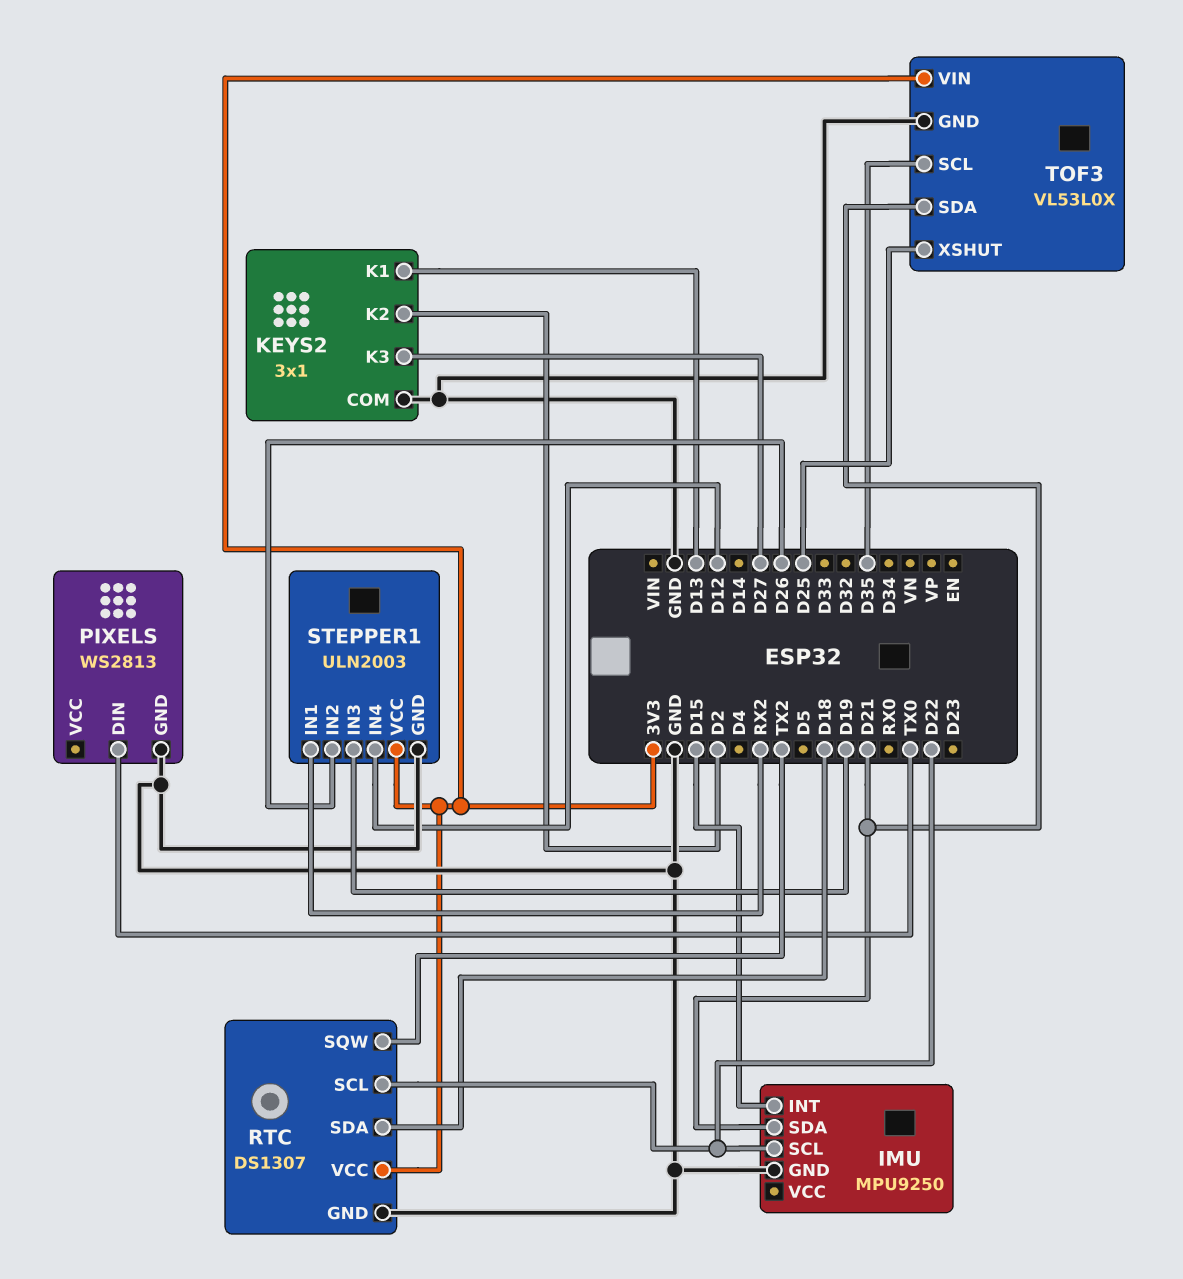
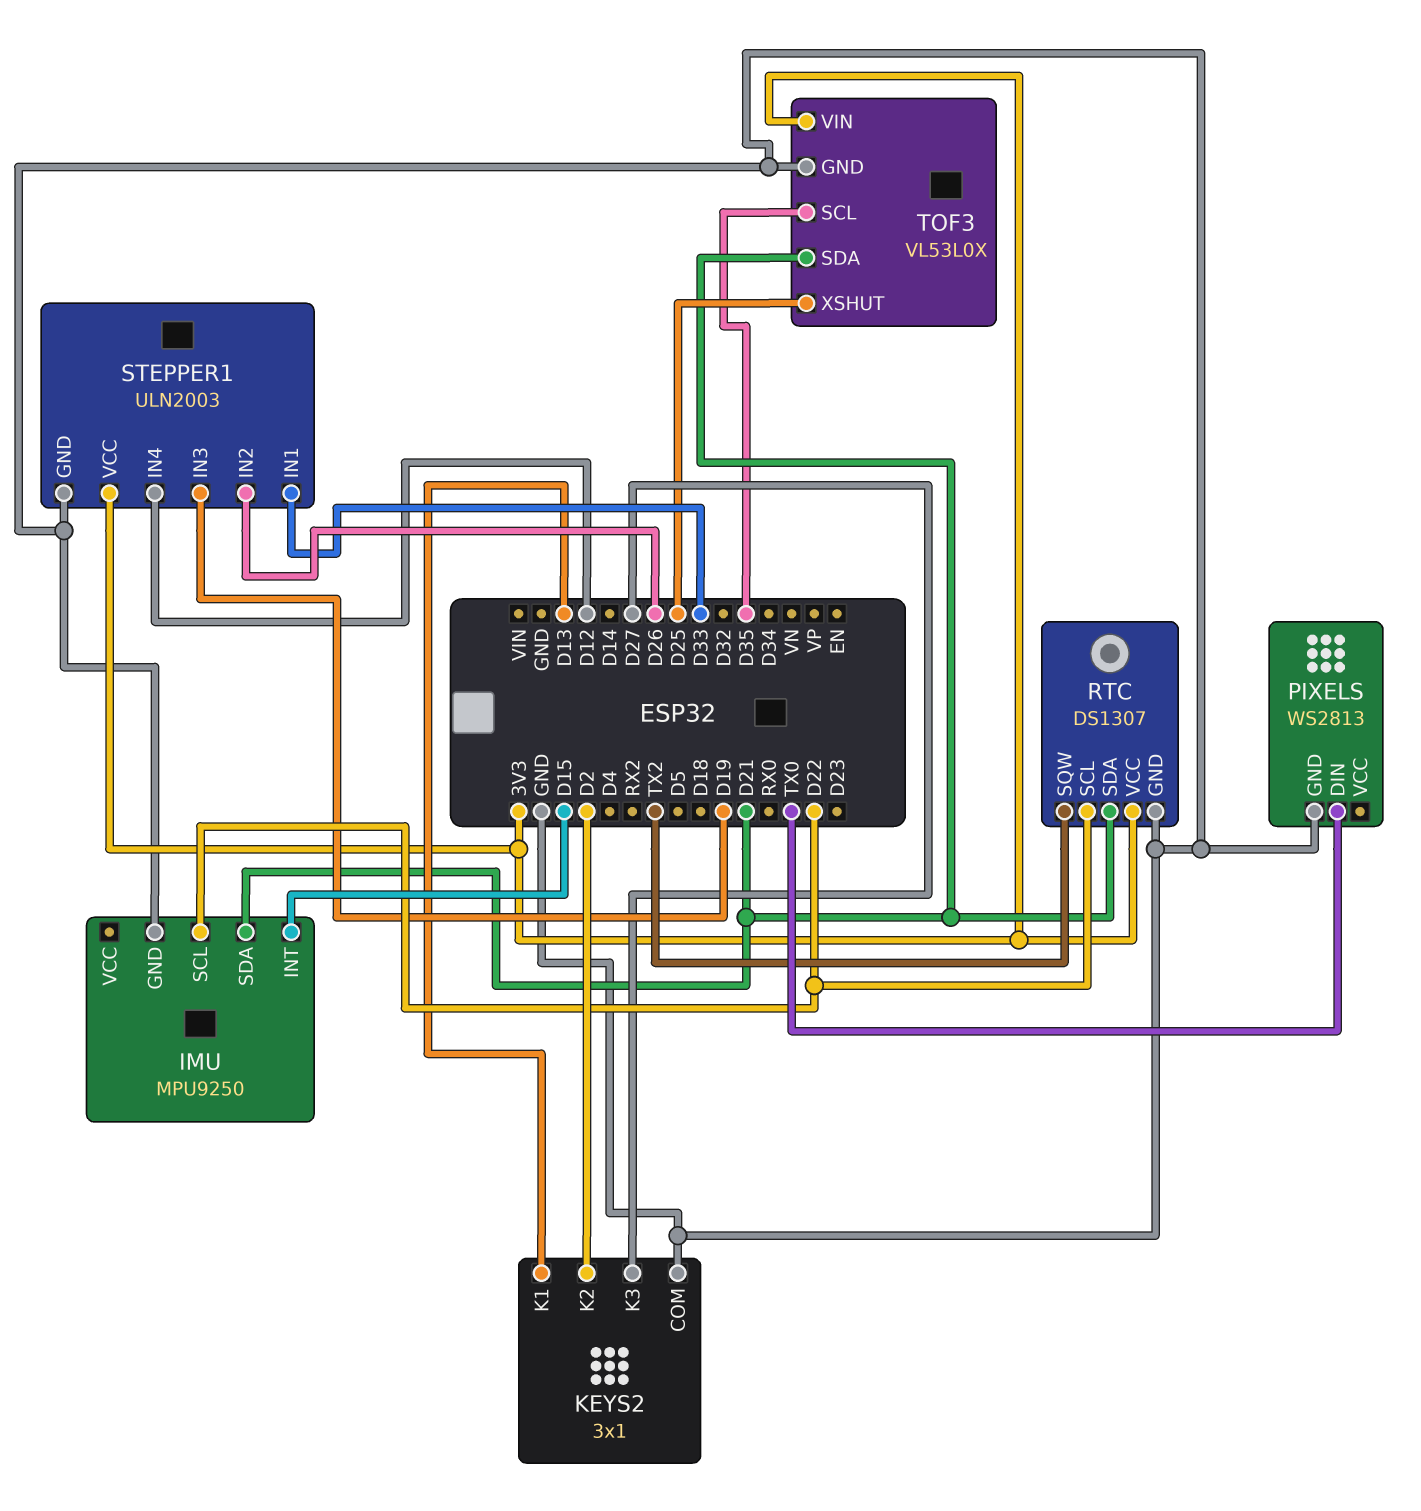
RTC pin SDA: D18 -> D21
STEPPER1 pin IN1: RX2 -> D33

